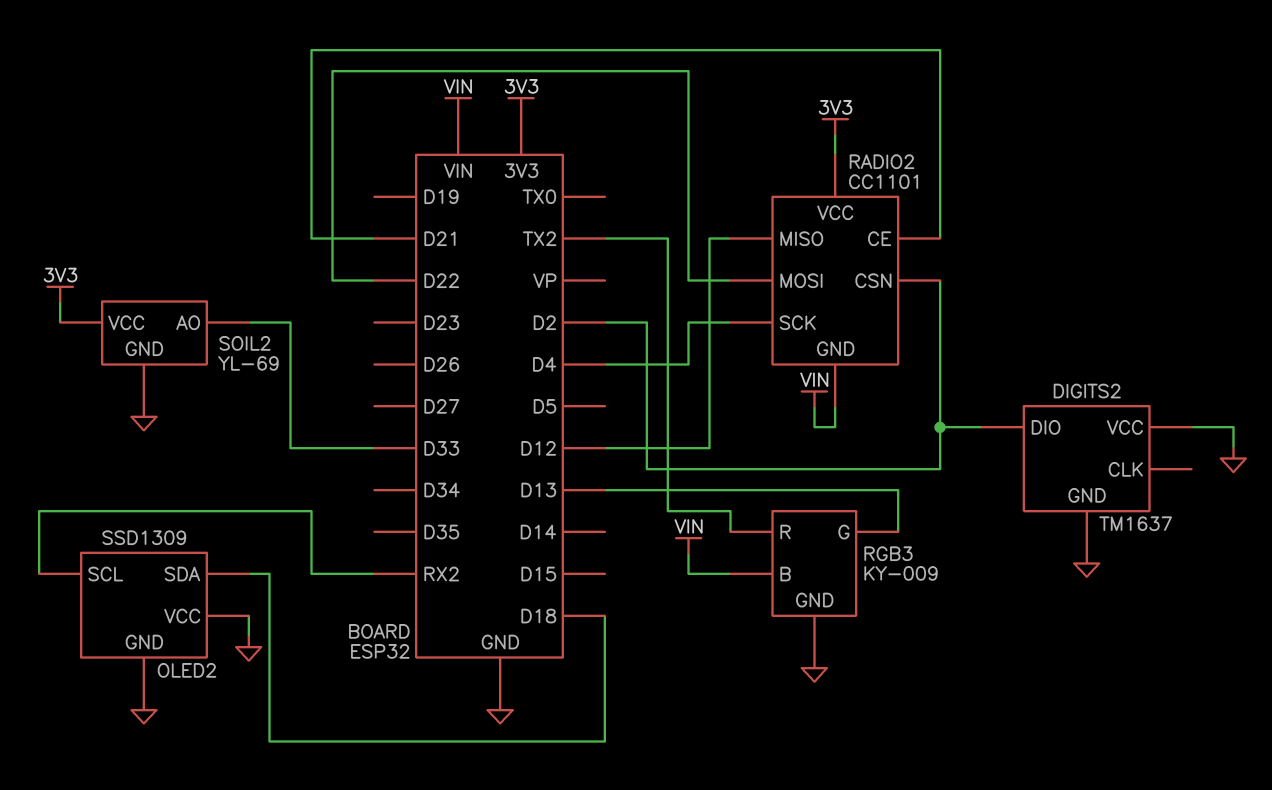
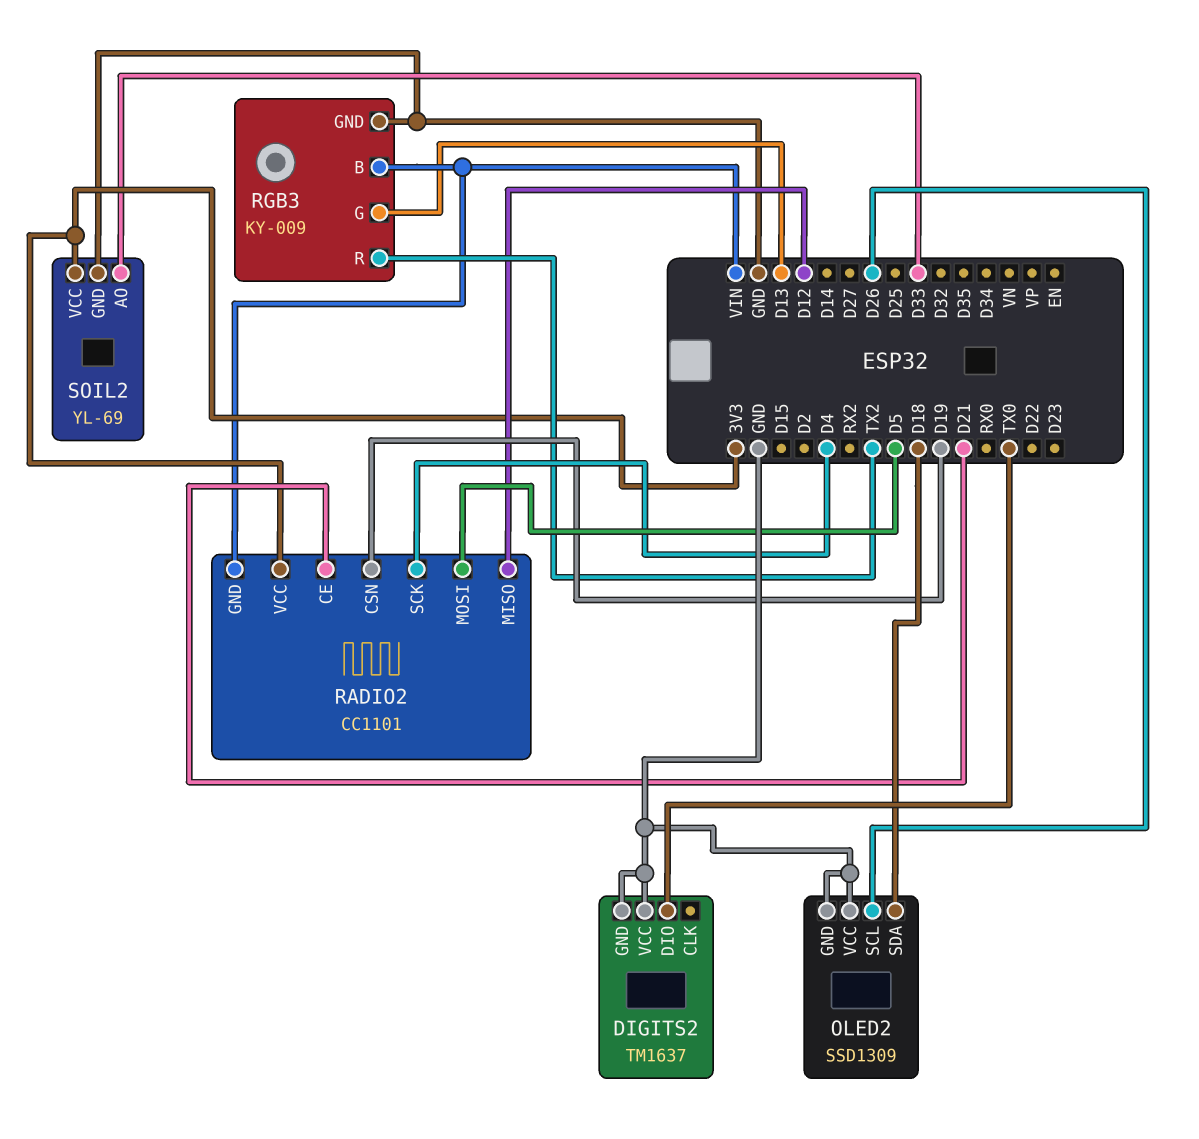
DIGITS2 pin DIO: D2 -> TX0
OLED2 pin SCL: RX2 -> D26
RADIO2 pin CSN: D2 -> D19
RADIO2 pin MOSI: D22 -> D5

